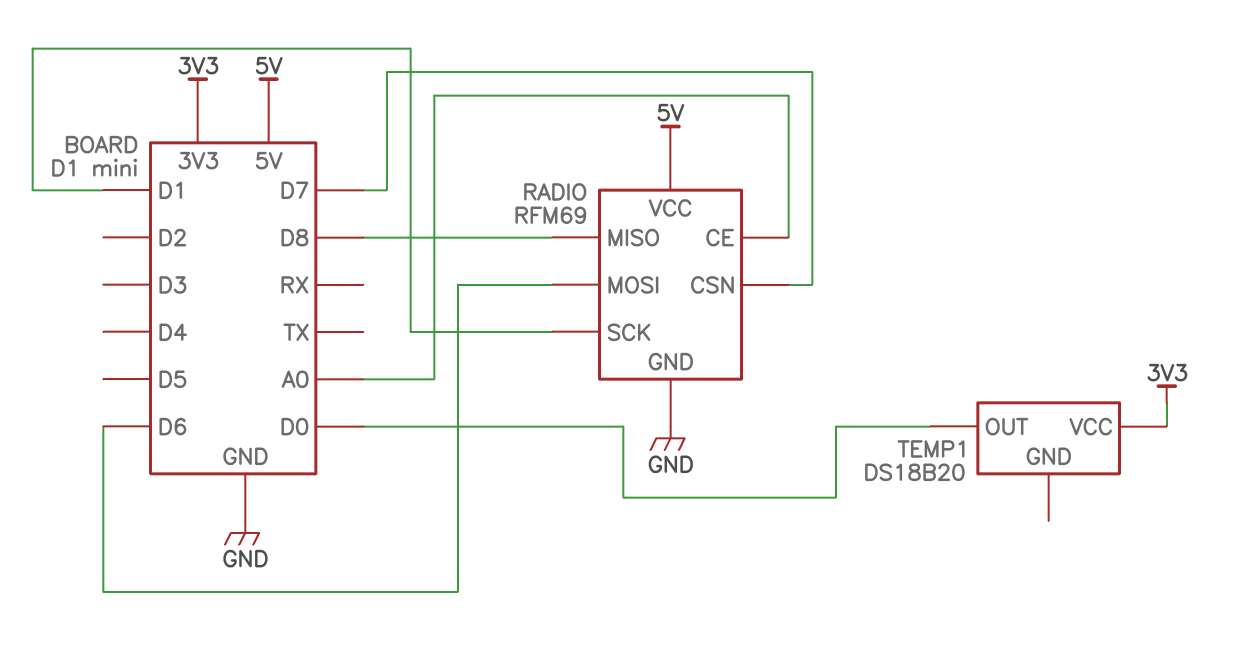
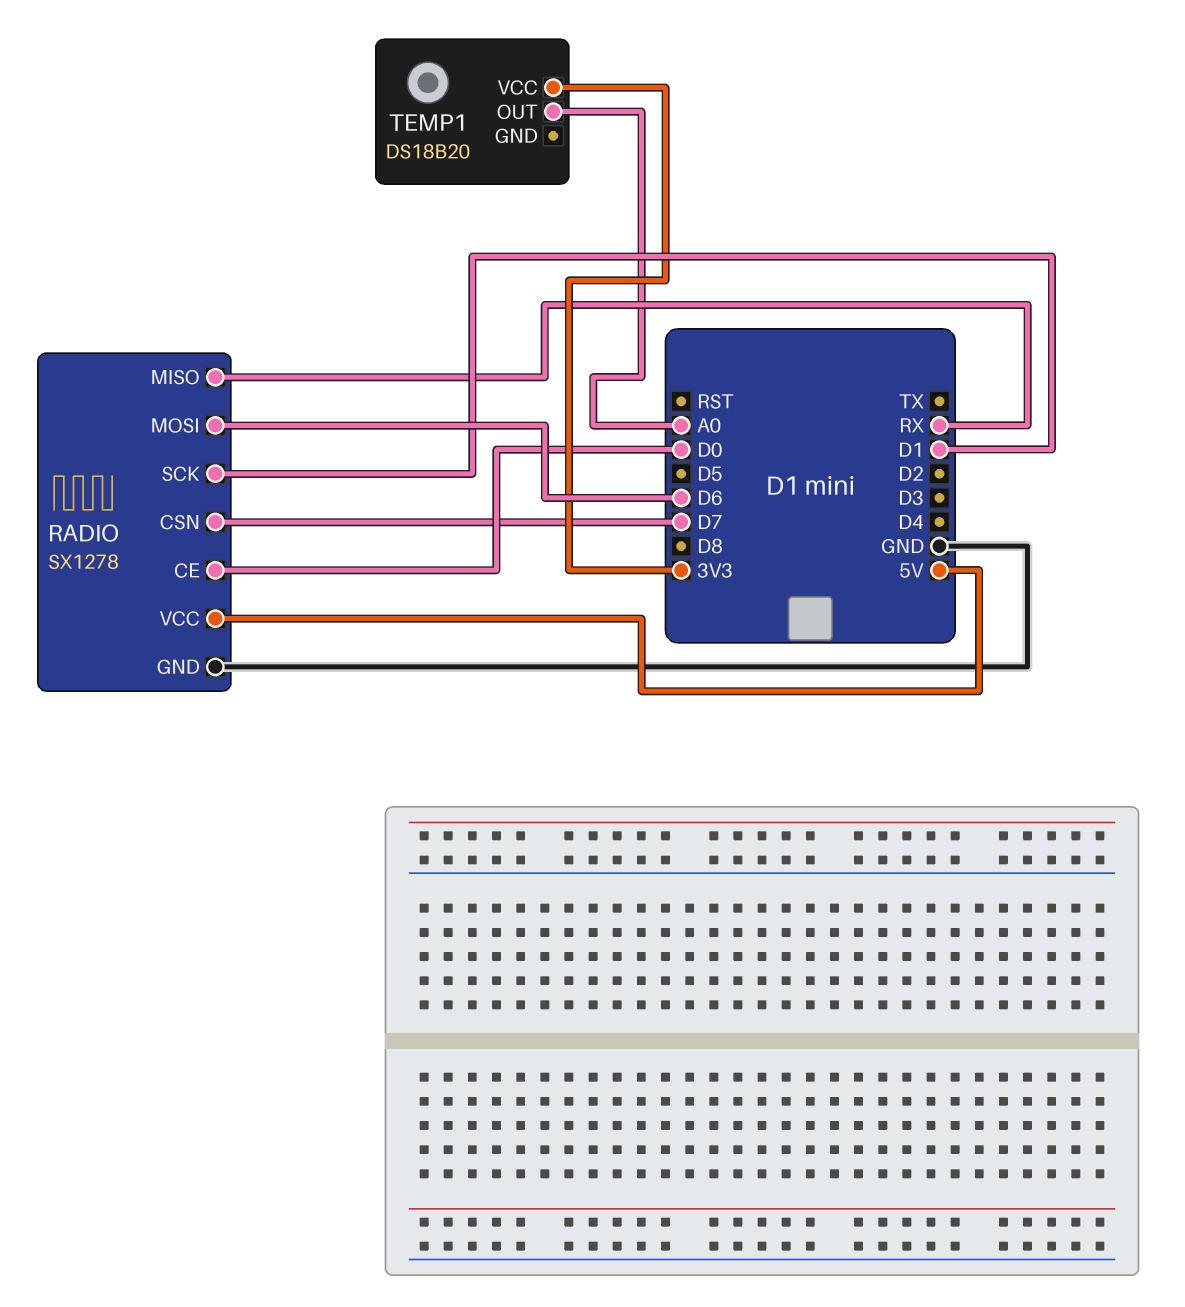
RADIO: RFM69 -> SX1278
RADIO pin CE: A0 -> D0
RADIO pin MISO: D8 -> RX
TEMP1 pin OUT: D0 -> A0

